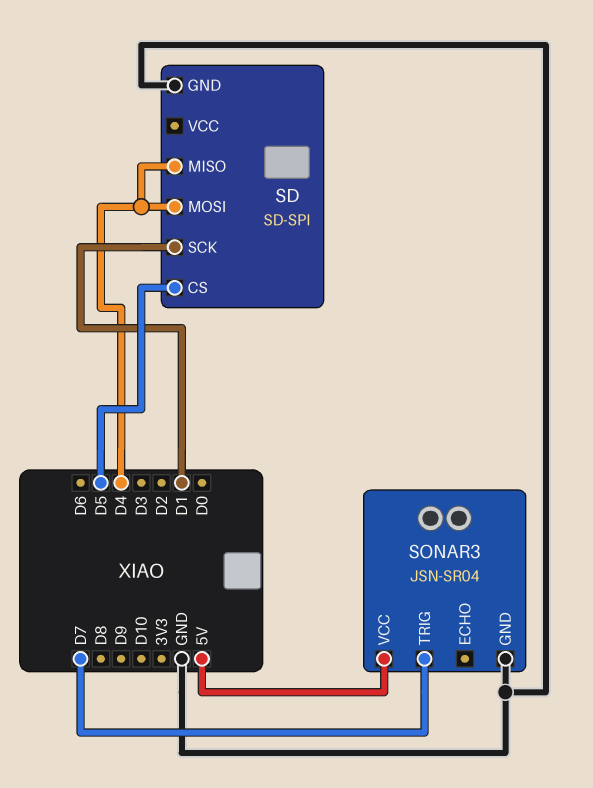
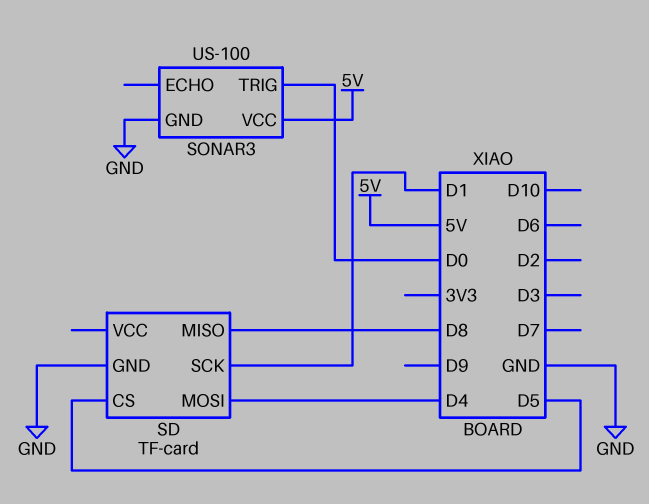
SD: SD-SPI -> TF-card
SD pin MISO: D4 -> D8
SONAR3: JSN-SR04 -> US-100
SONAR3 pin TRIG: D7 -> D0

